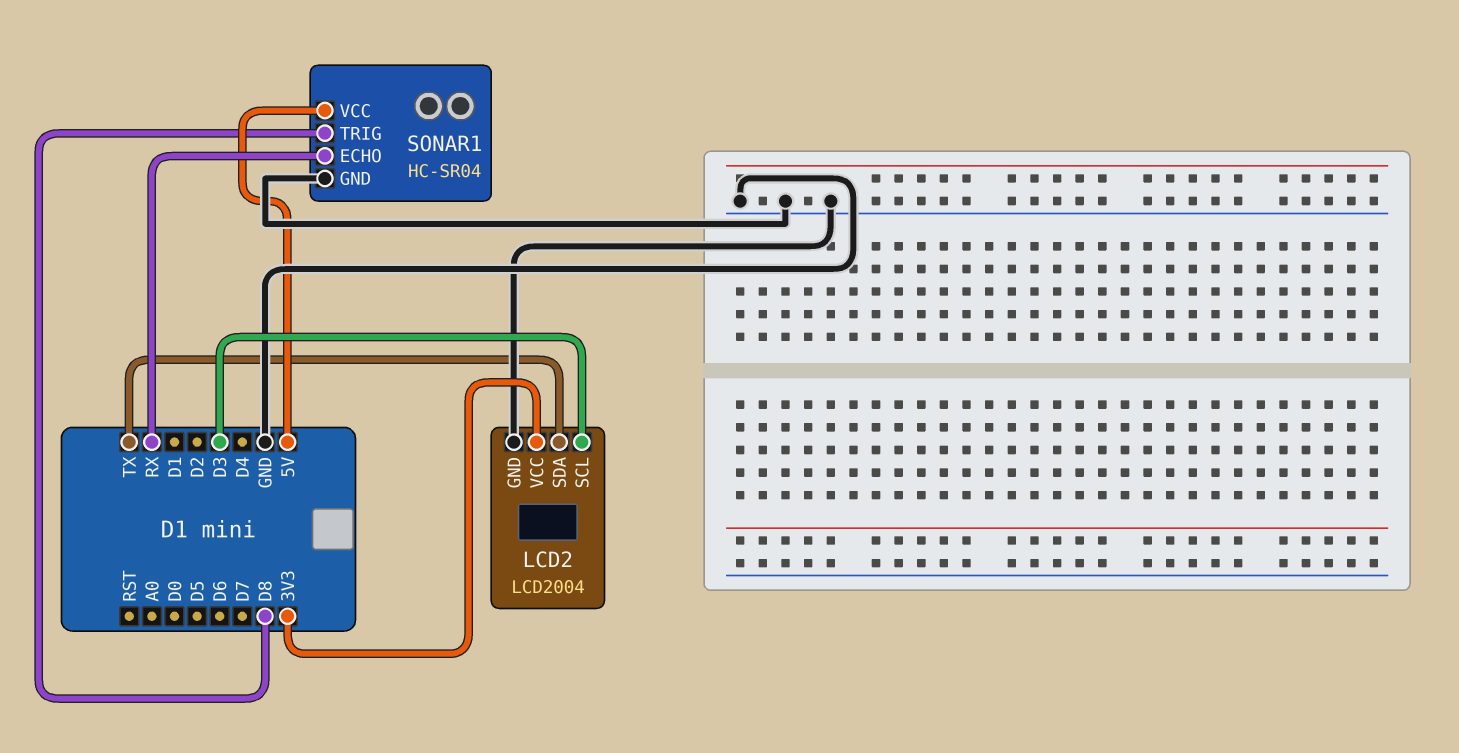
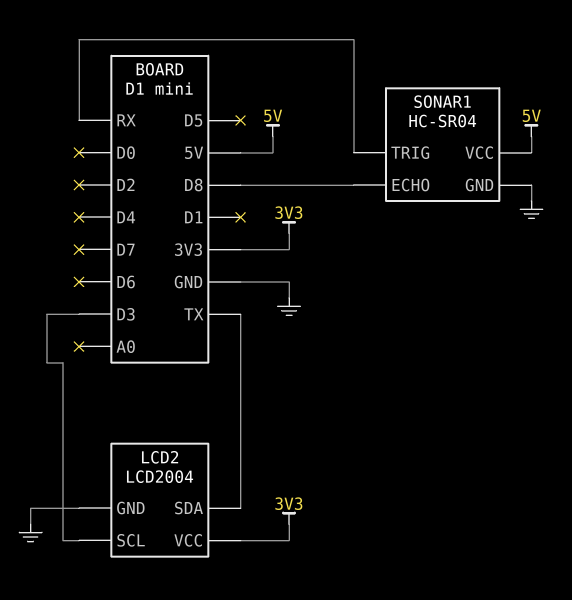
SONAR1 pin ECHO: RX -> D8
SONAR1 pin TRIG: D8 -> RX

